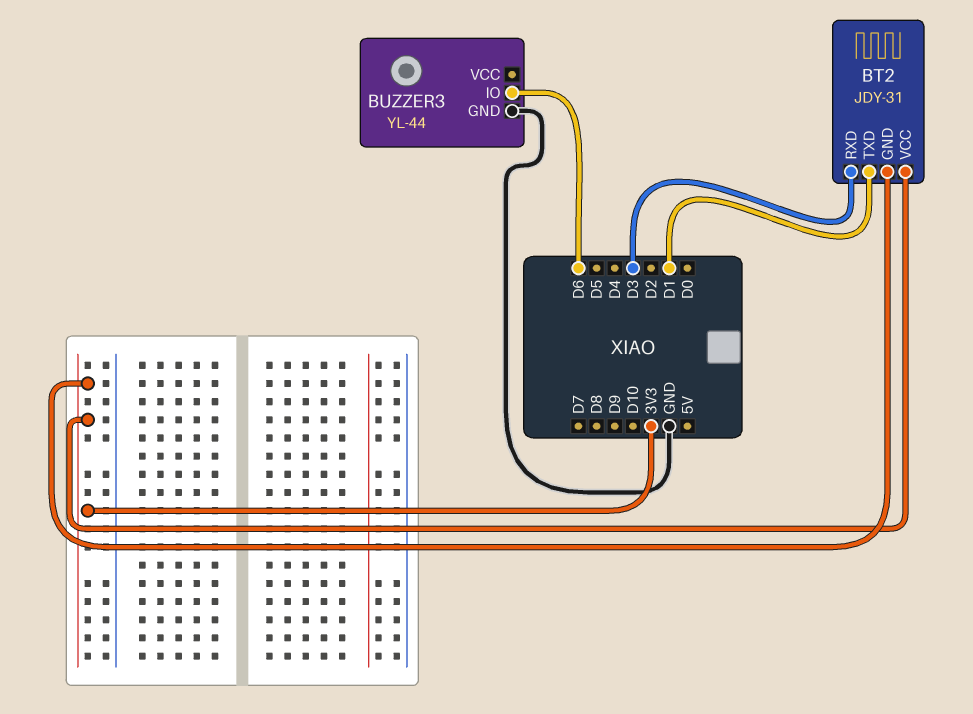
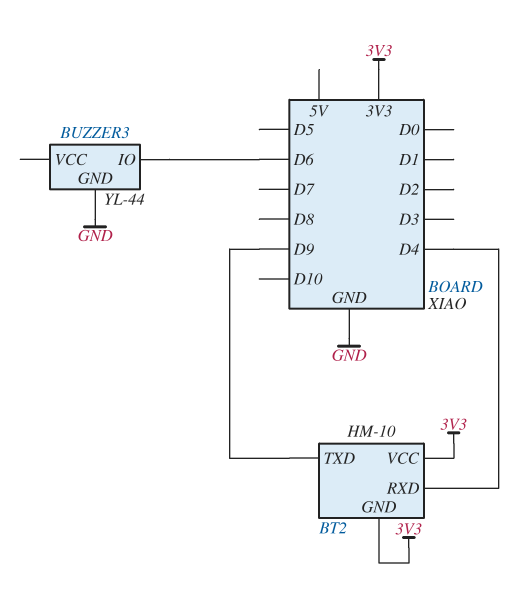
BT2: JDY-31 -> HM-10
BT2 pin RXD: D3 -> D4
BT2 pin TXD: D1 -> D9

